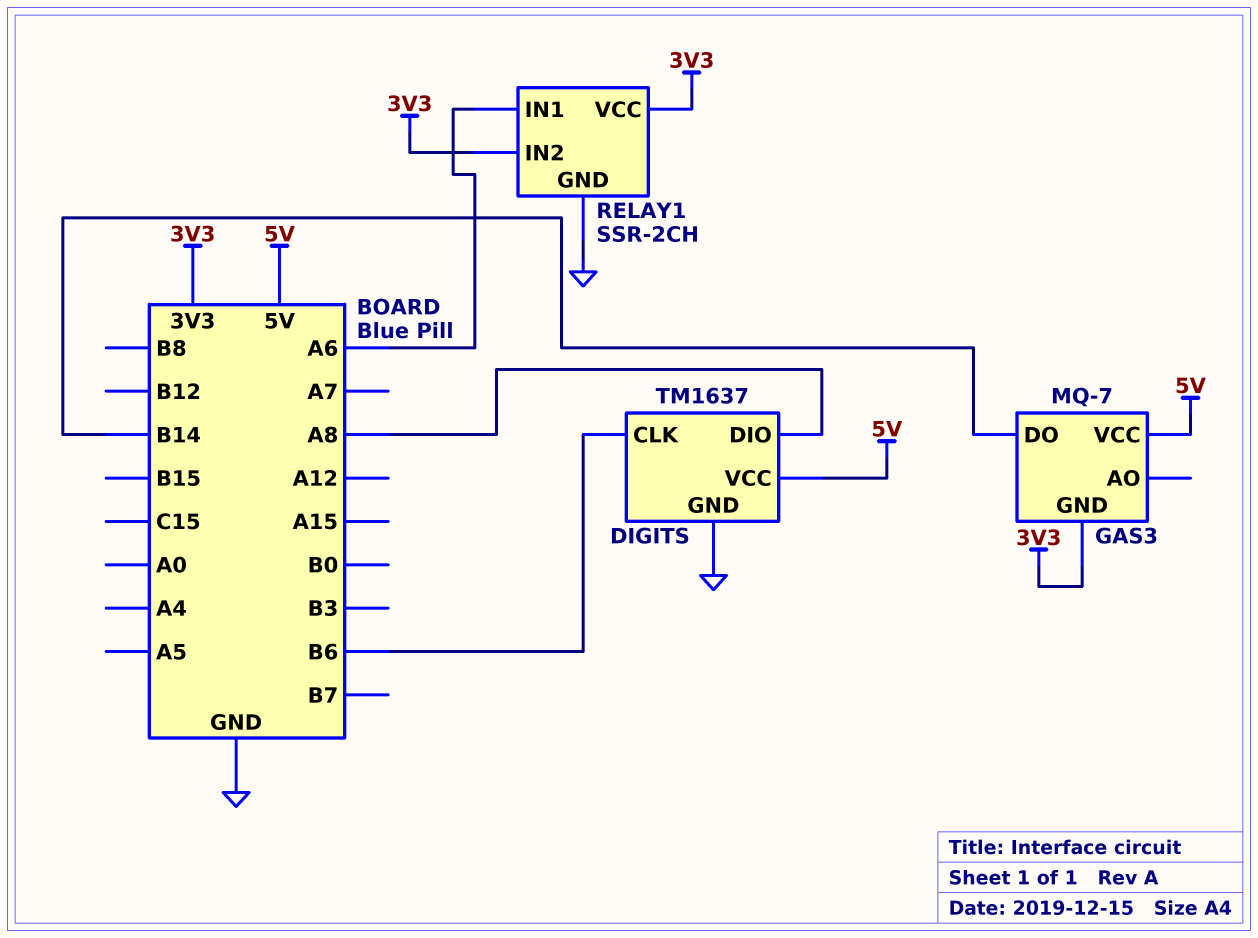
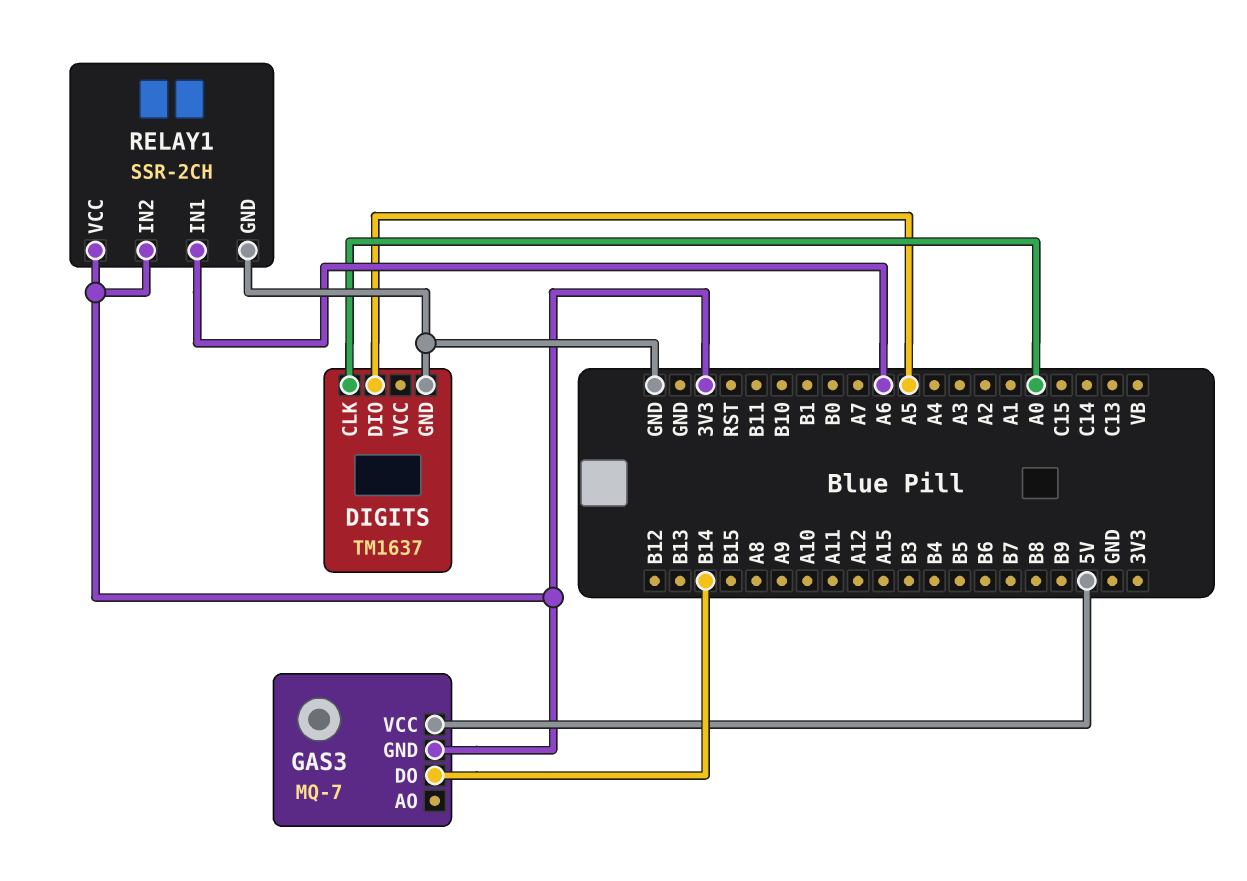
DIGITS pin CLK: B6 -> A0
DIGITS pin DIO: A8 -> A5
DIGITS pin VCC: 5V -> none

